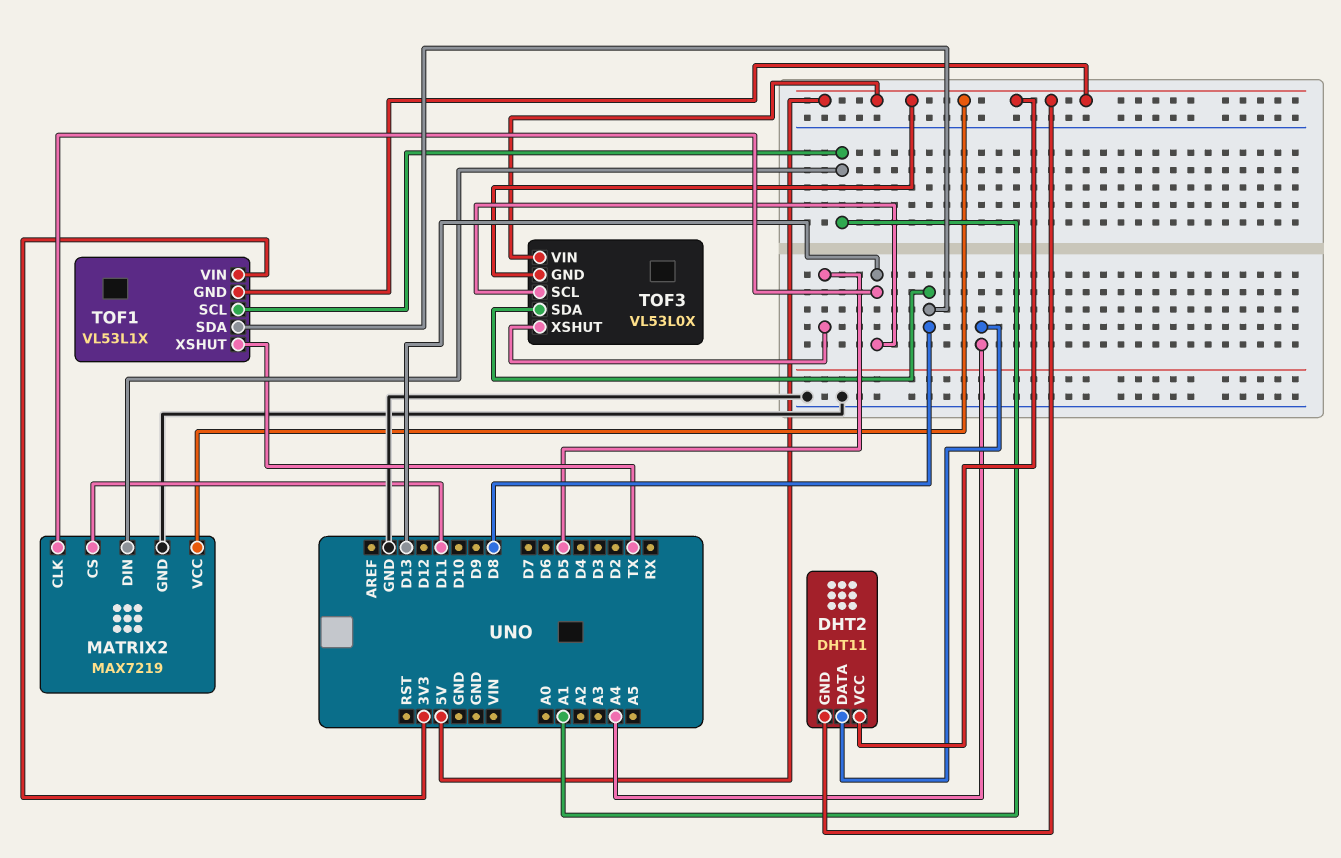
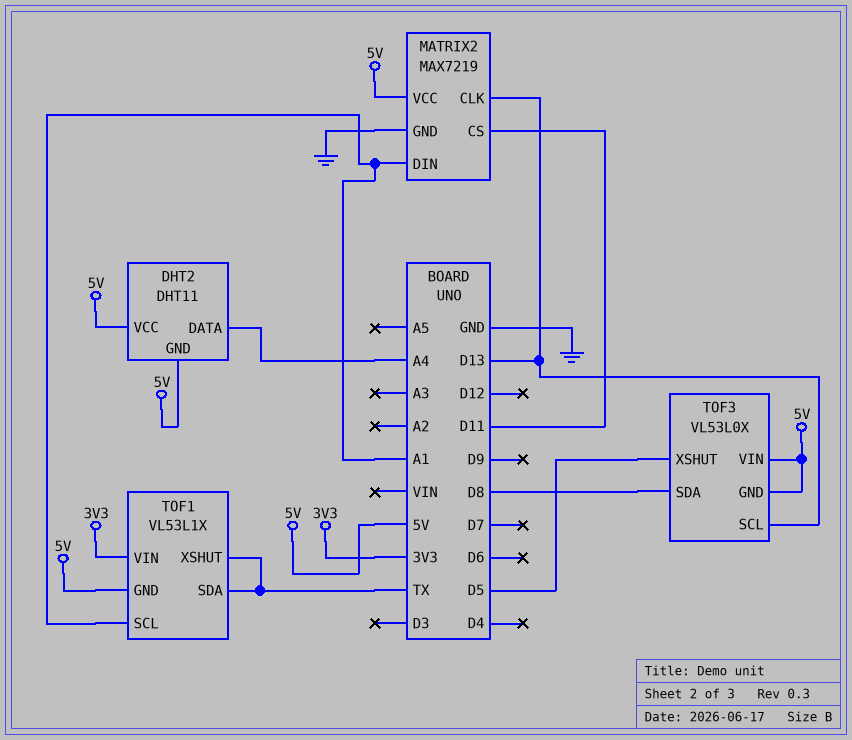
TOF1 pin SDA: D8 -> TX

